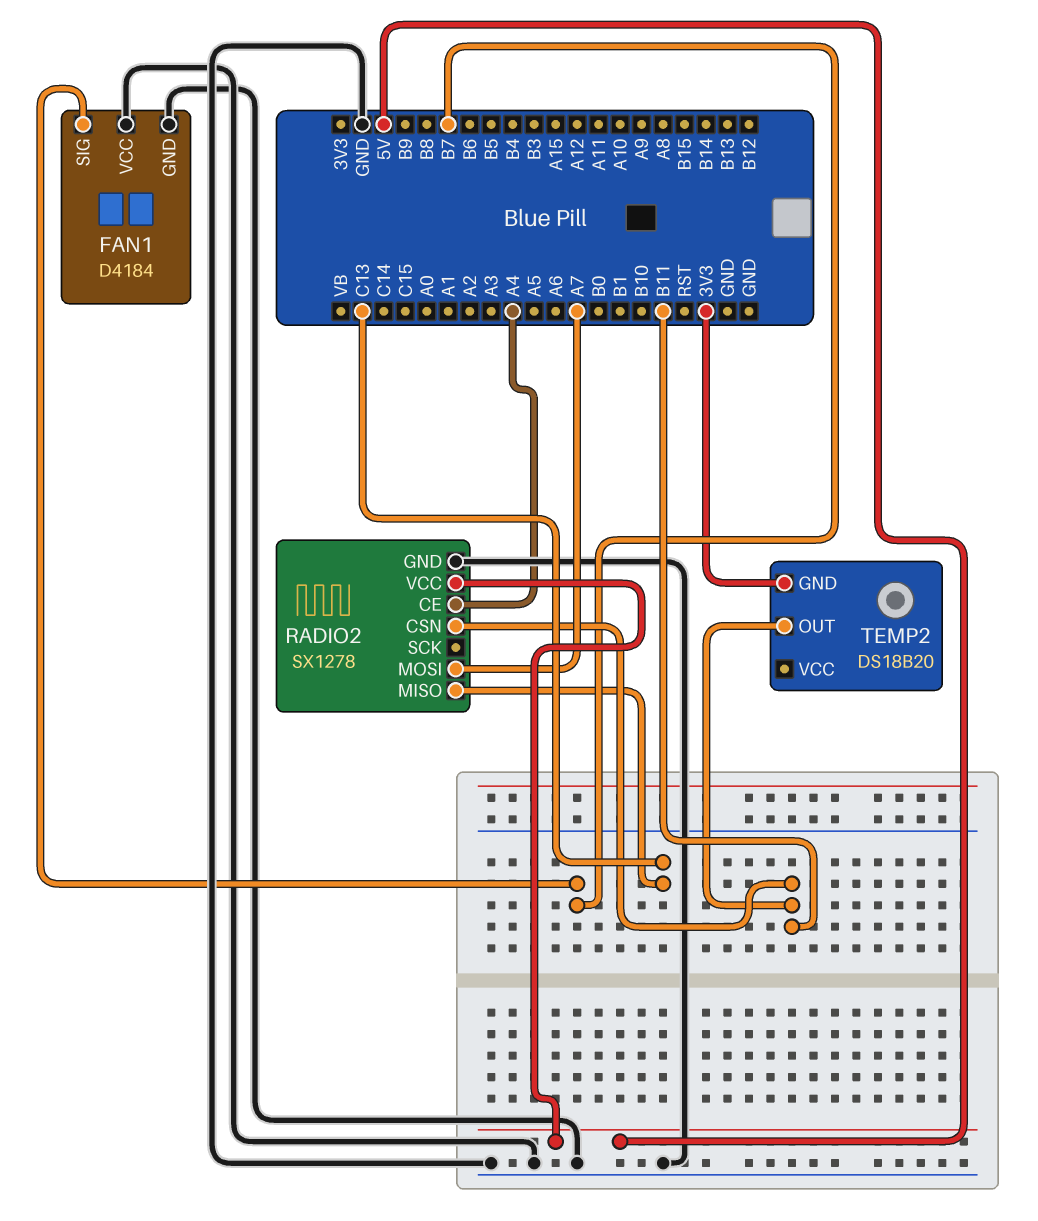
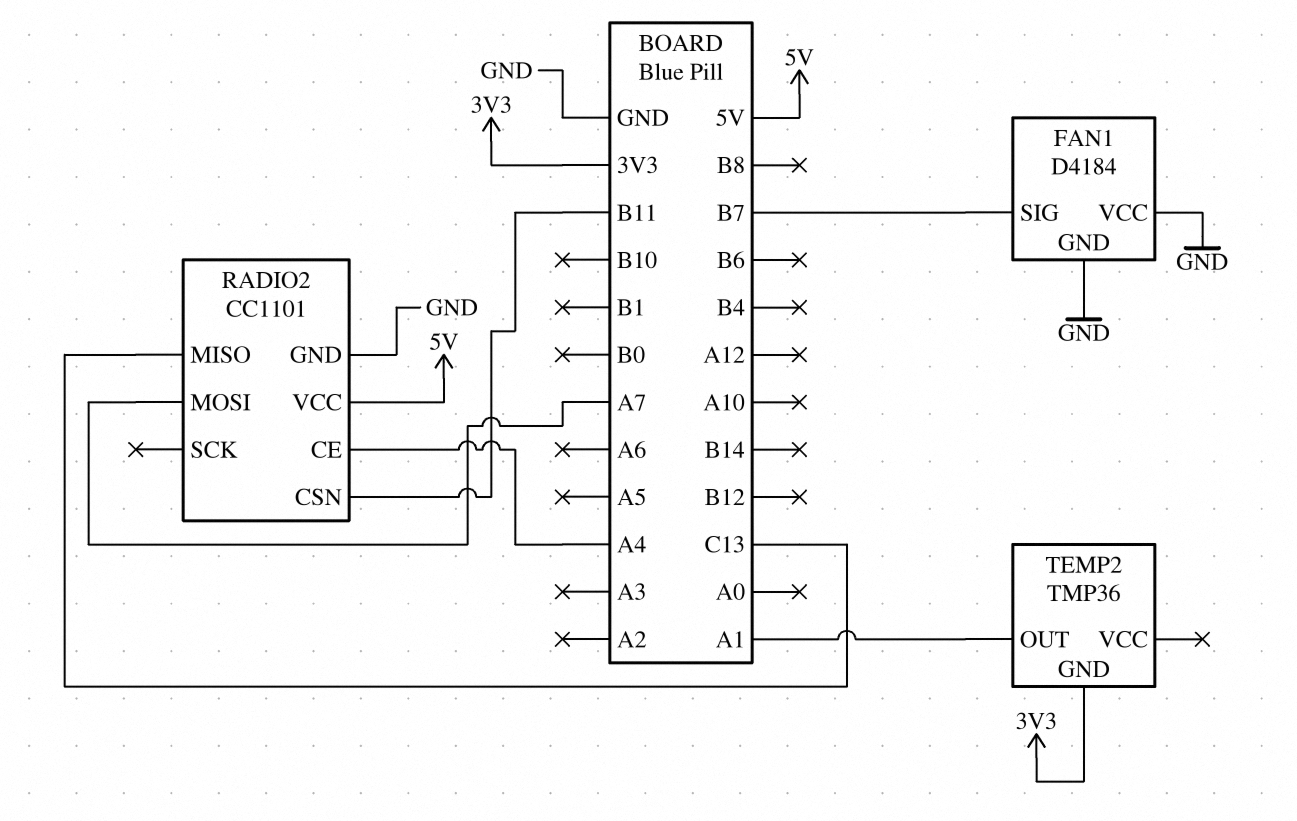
RADIO2: SX1278 -> CC1101
TEMP2: DS18B20 -> TMP36
TEMP2 pin OUT: B11 -> A1

